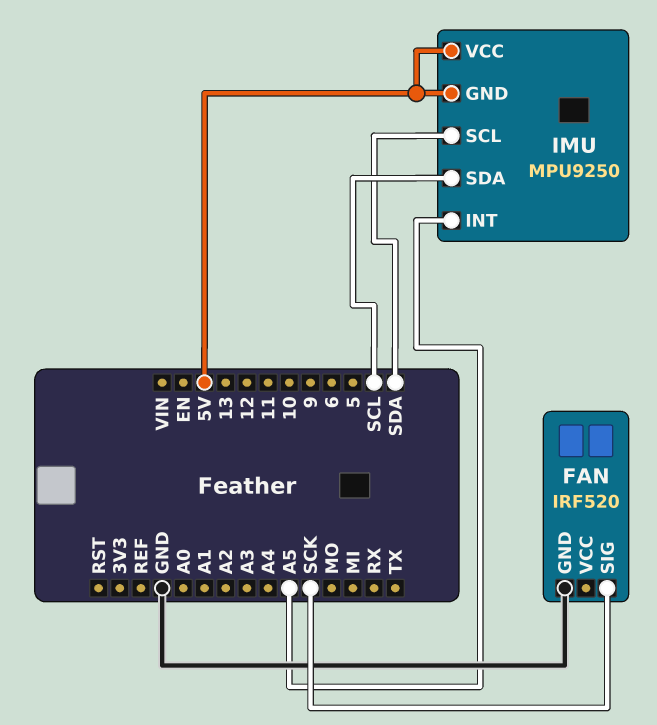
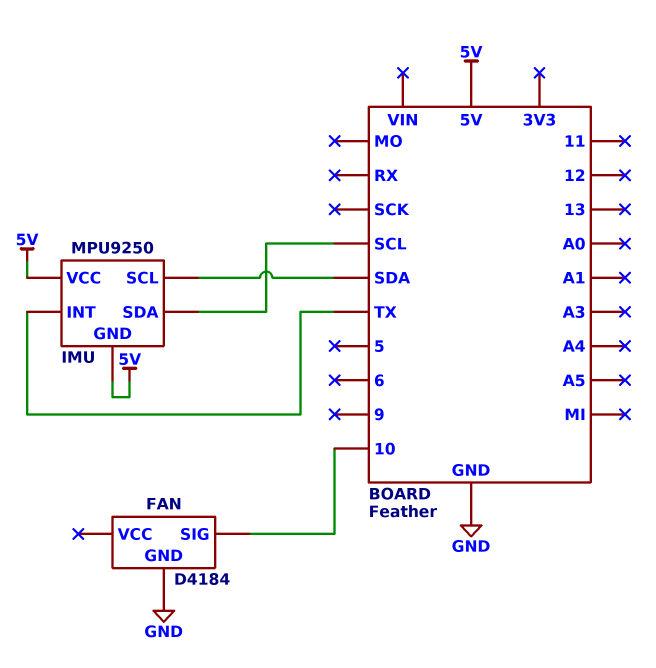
FAN: IRF520 -> D4184
FAN pin SIG: SCK -> 10
IMU pin INT: A5 -> TX

